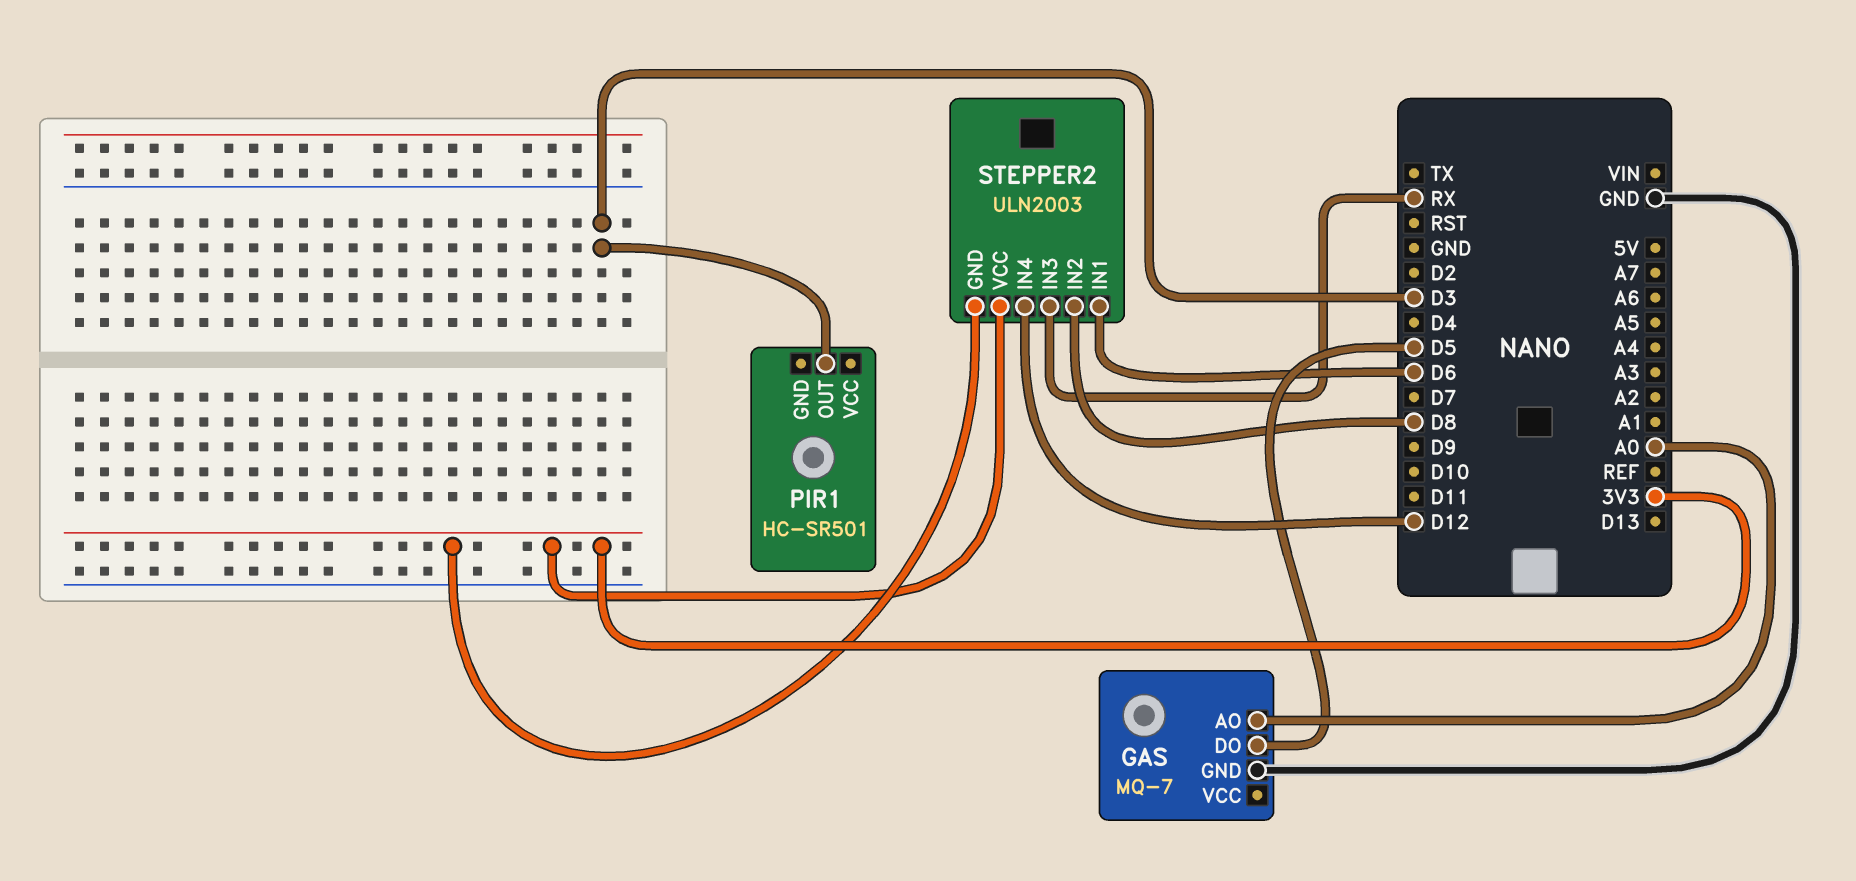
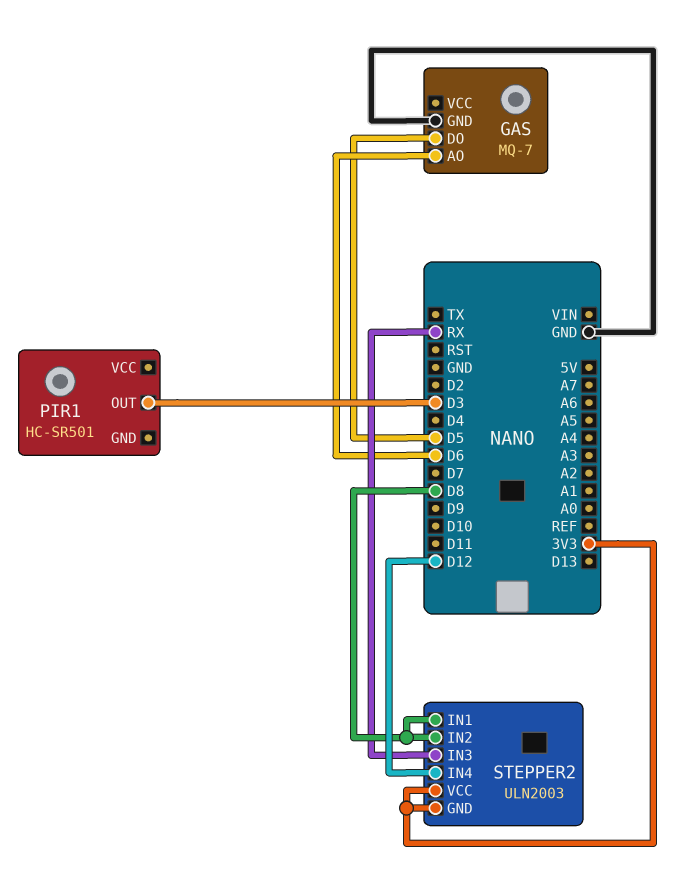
GAS pin AO: A0 -> D6
STEPPER2 pin IN1: D6 -> D8

